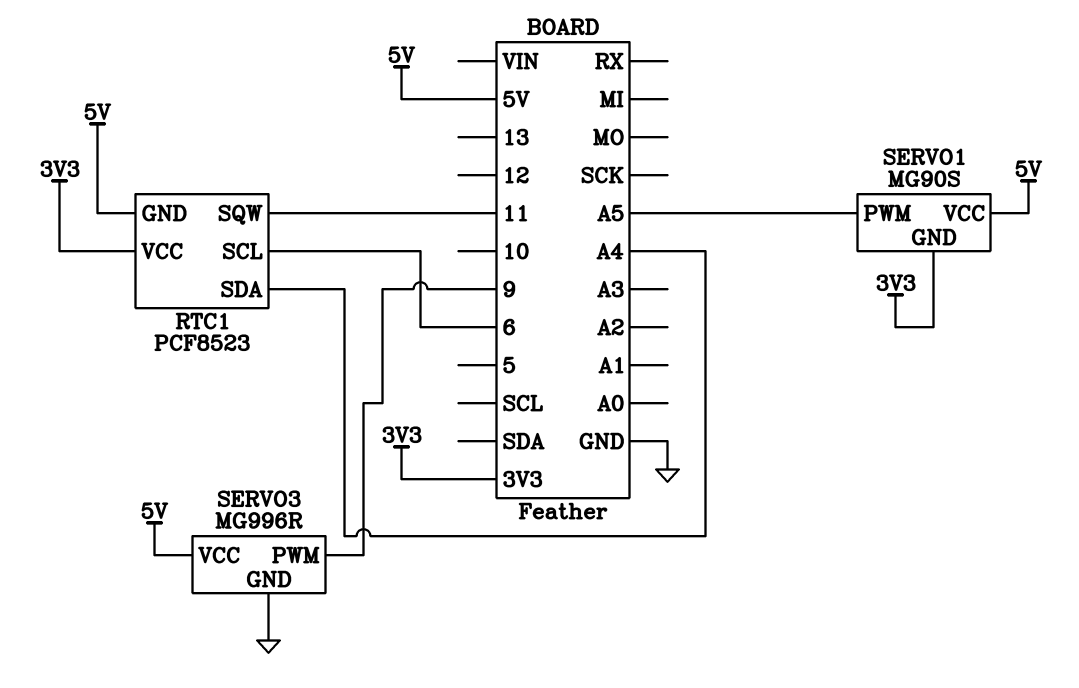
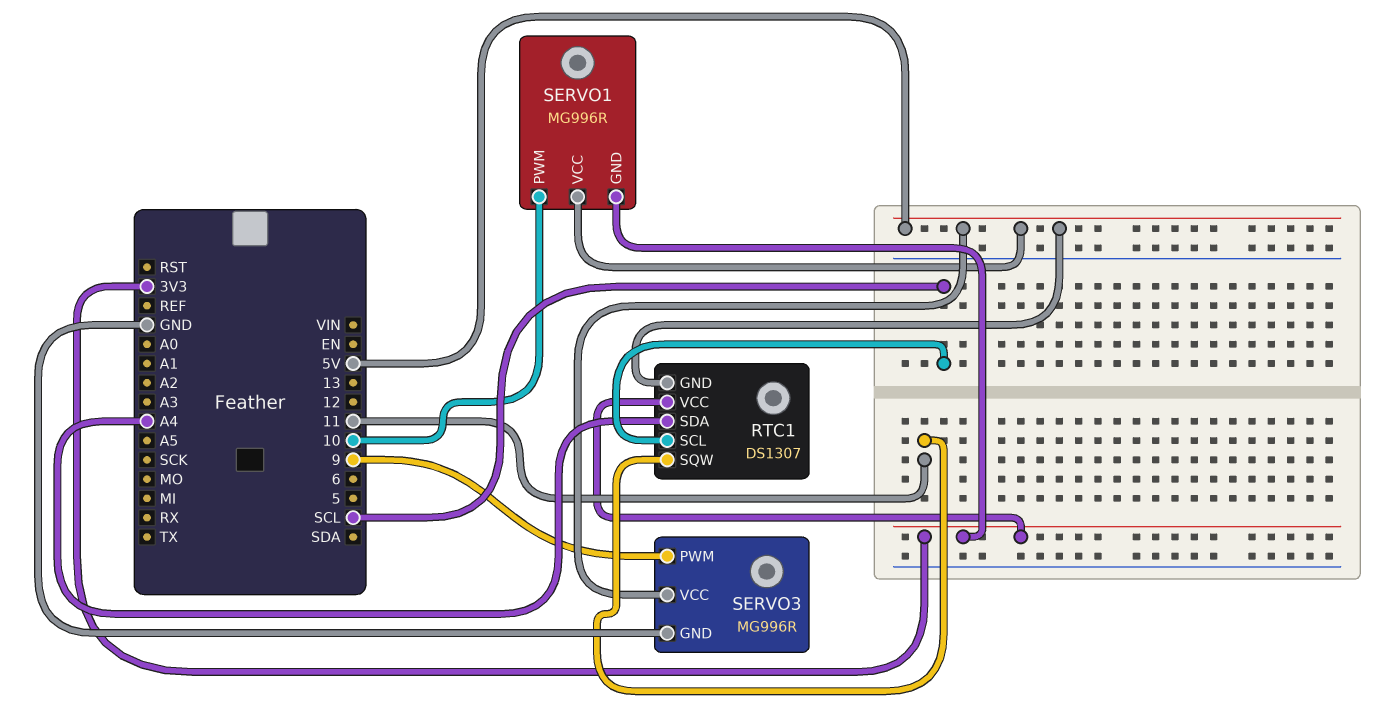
RTC1: PCF8523 -> DS1307
RTC1 pin SCL: 6 -> SCL
SERVO1: MG90S -> MG996R
SERVO1 pin PWM: A5 -> 10

